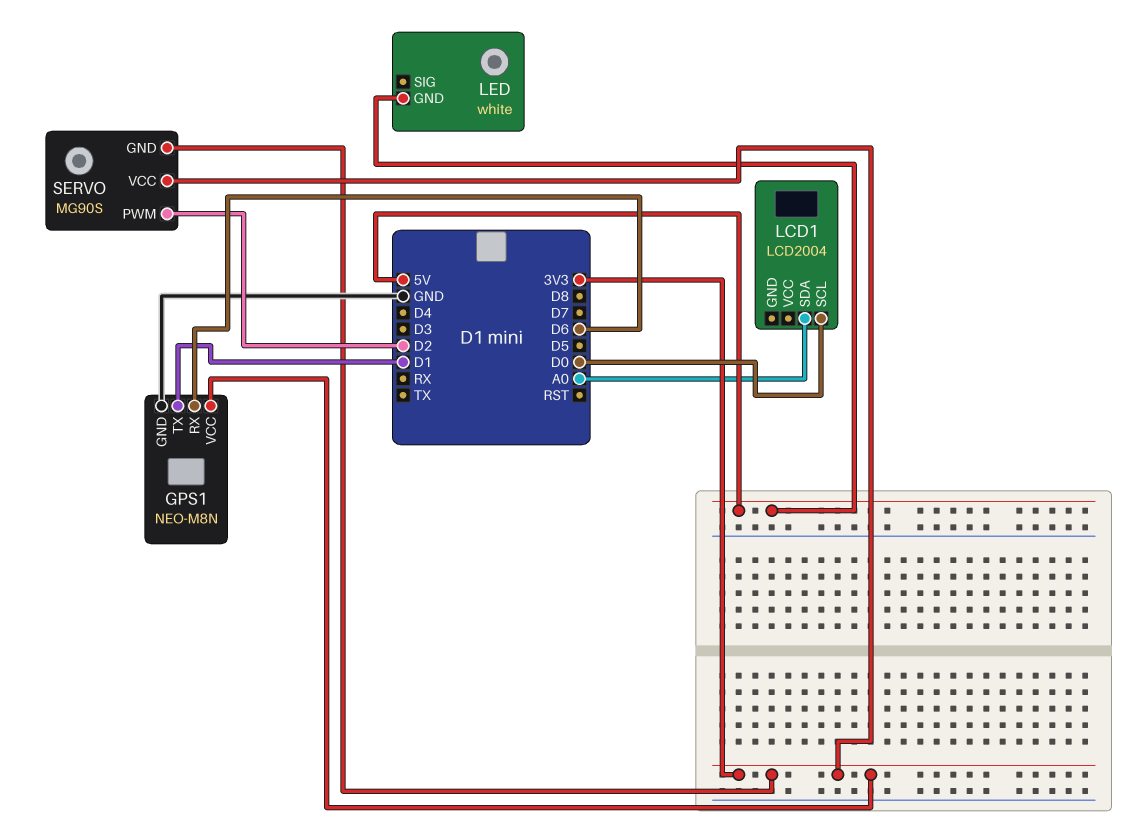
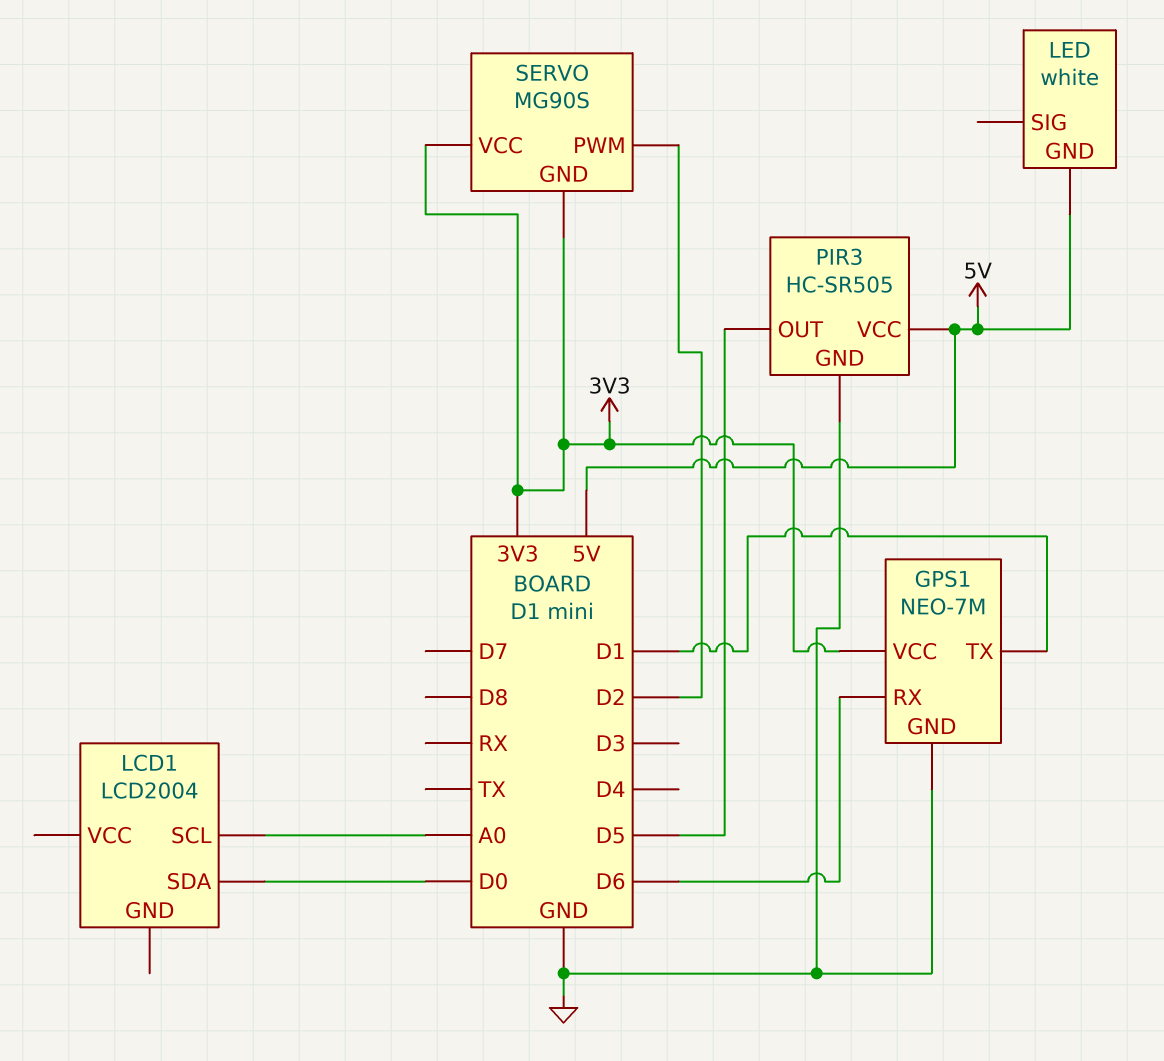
GPS1: NEO-M8N -> NEO-7M
LCD1 pin SCL: D0 -> A0
LCD1 pin SDA: A0 -> D0
PIR3: none -> HC-SR505
PIR3 pin GND: none -> GND
PIR3 pin OUT: none -> D5
PIR3 pin VCC: none -> 5V

